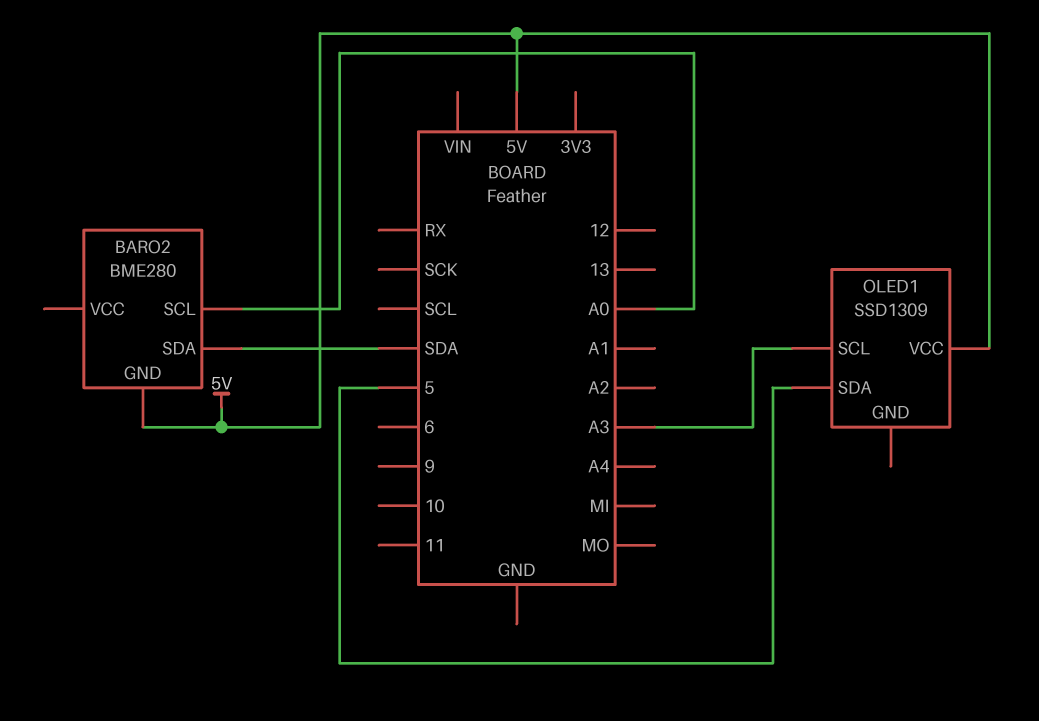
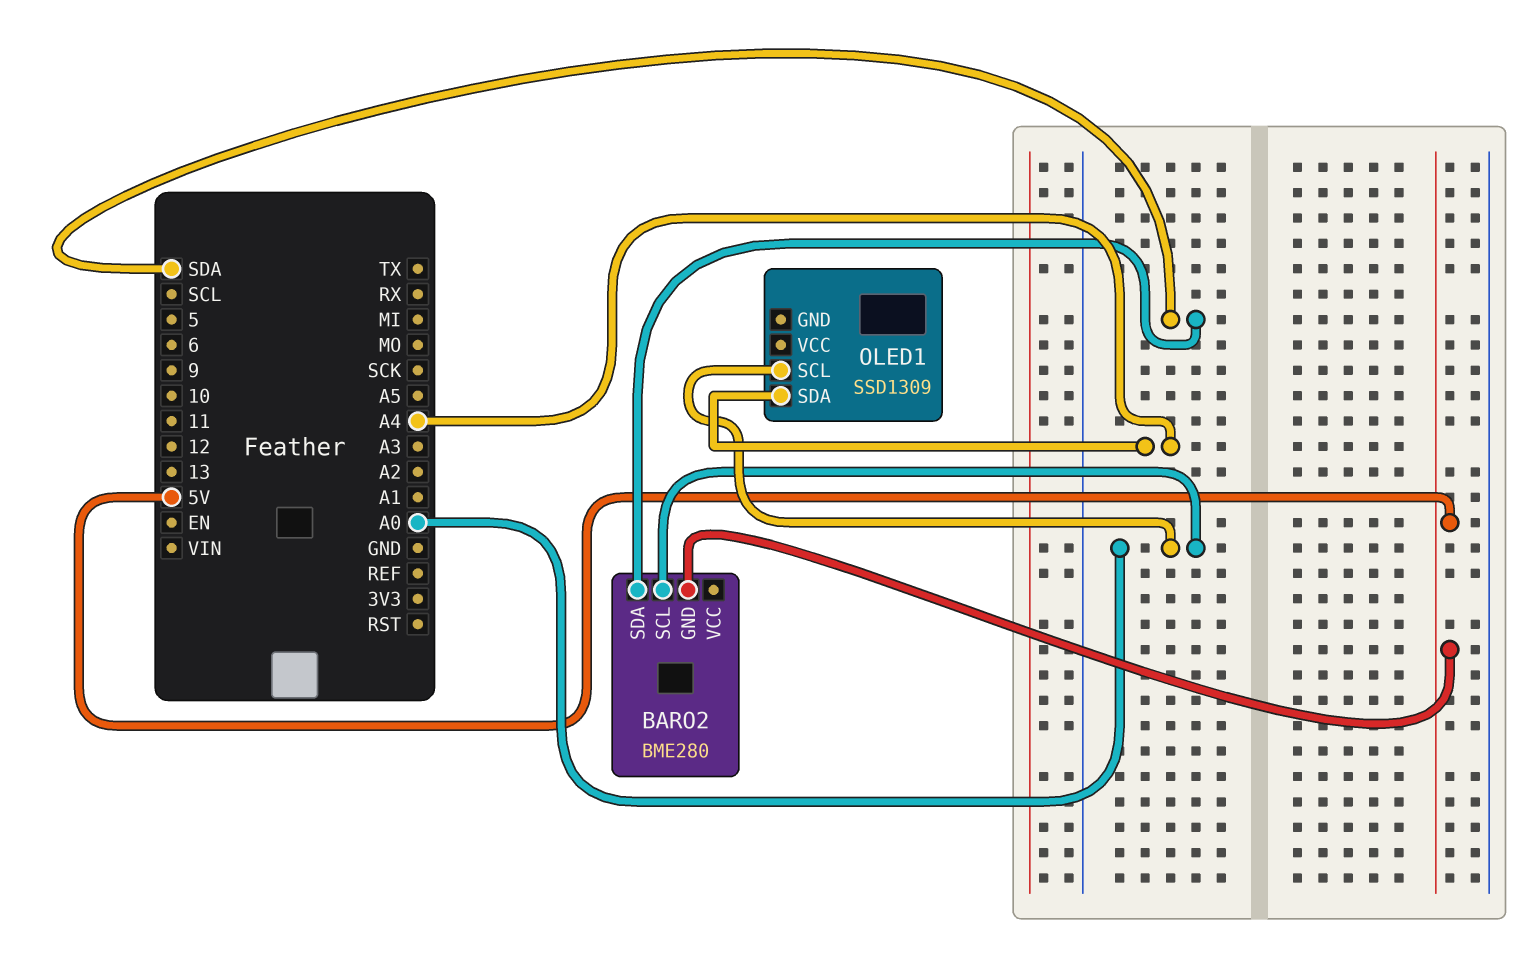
OLED1 pin SCL: A3 -> A0
OLED1 pin SDA: 5 -> A4
OLED1 pin VCC: 5V -> none

